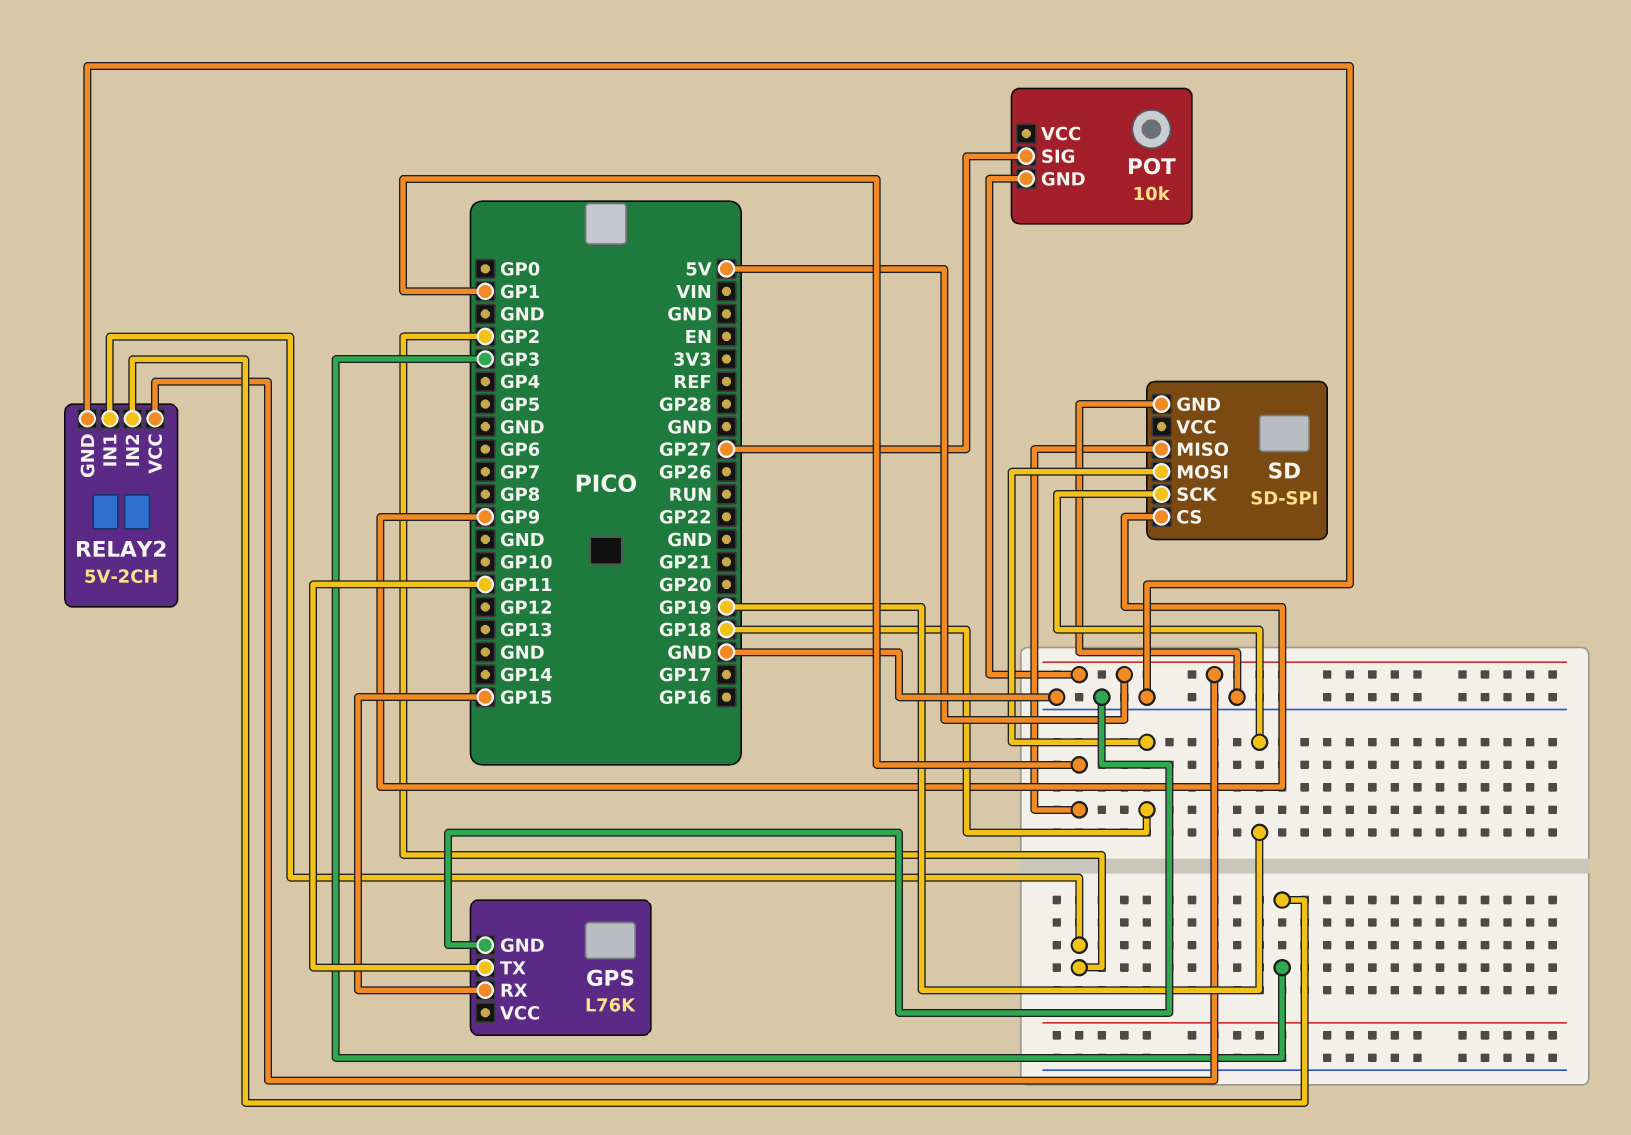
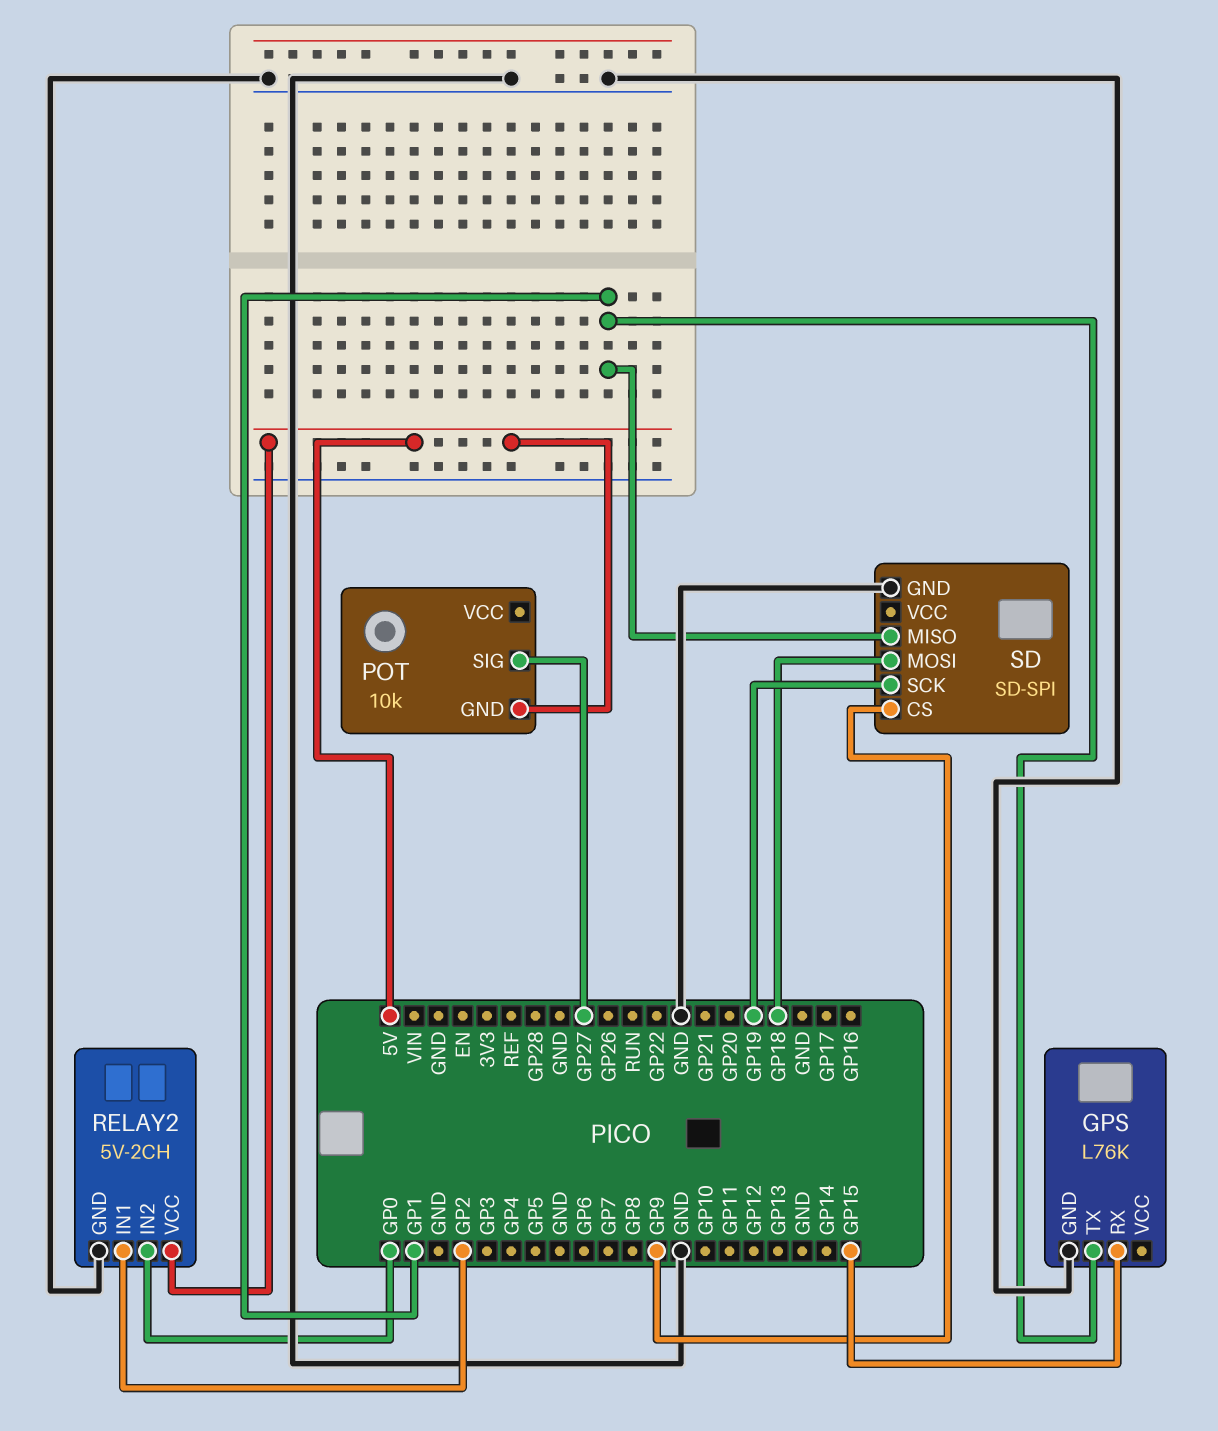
GPS pin TX: GP11 -> GP1
RELAY2 pin IN2: GP3 -> GP0

